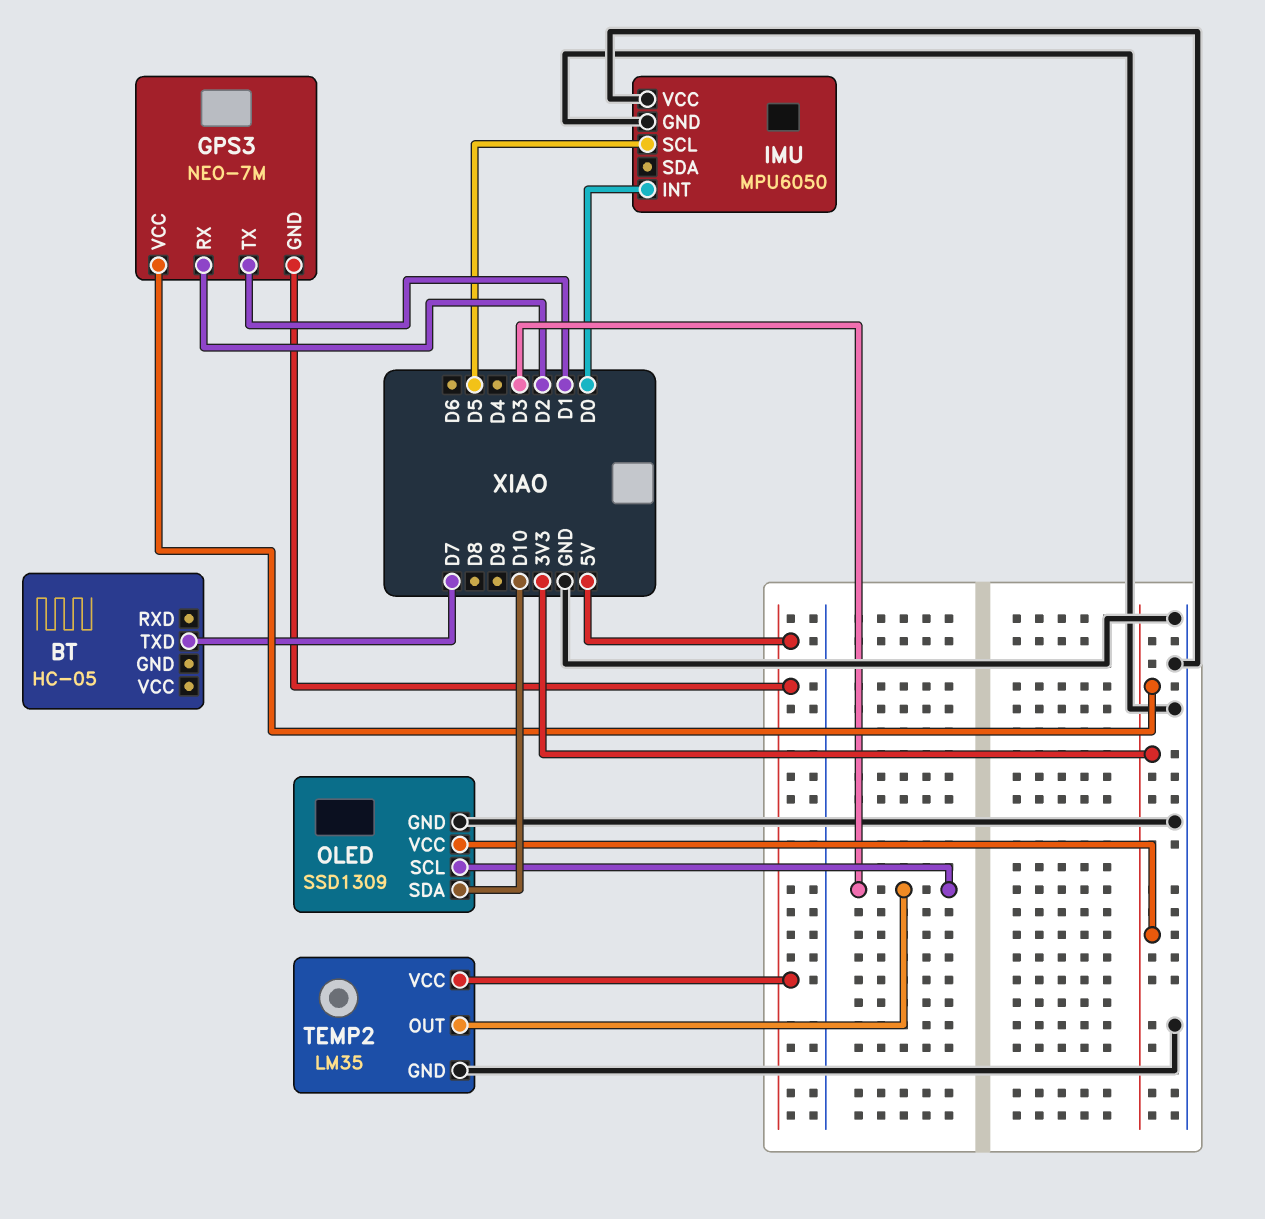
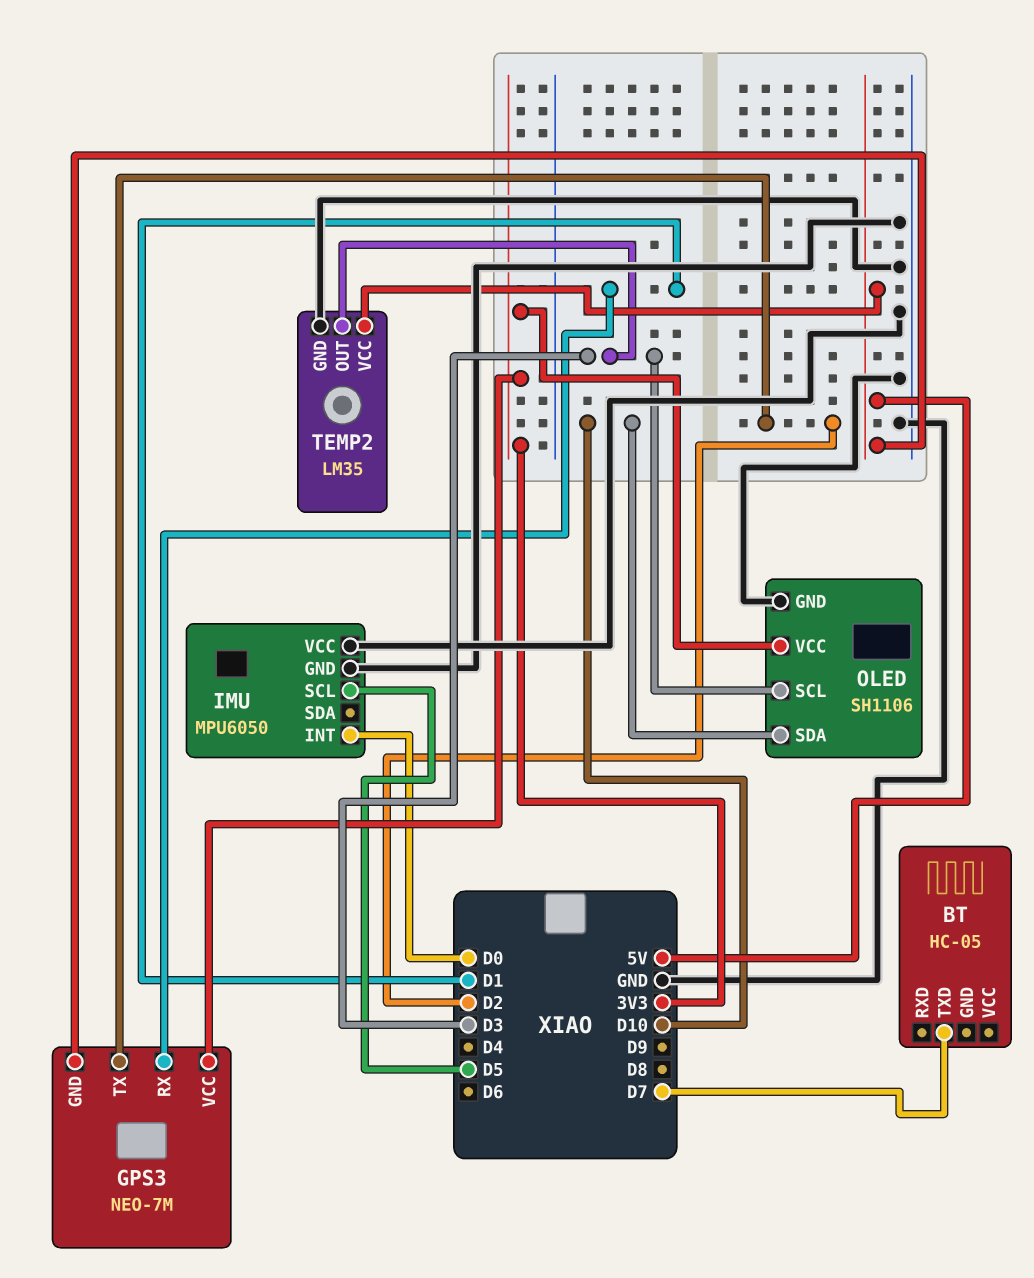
GPS3 pin RX: D2 -> D1
GPS3 pin TX: D1 -> D2
OLED: SSD1309 -> SH1106

